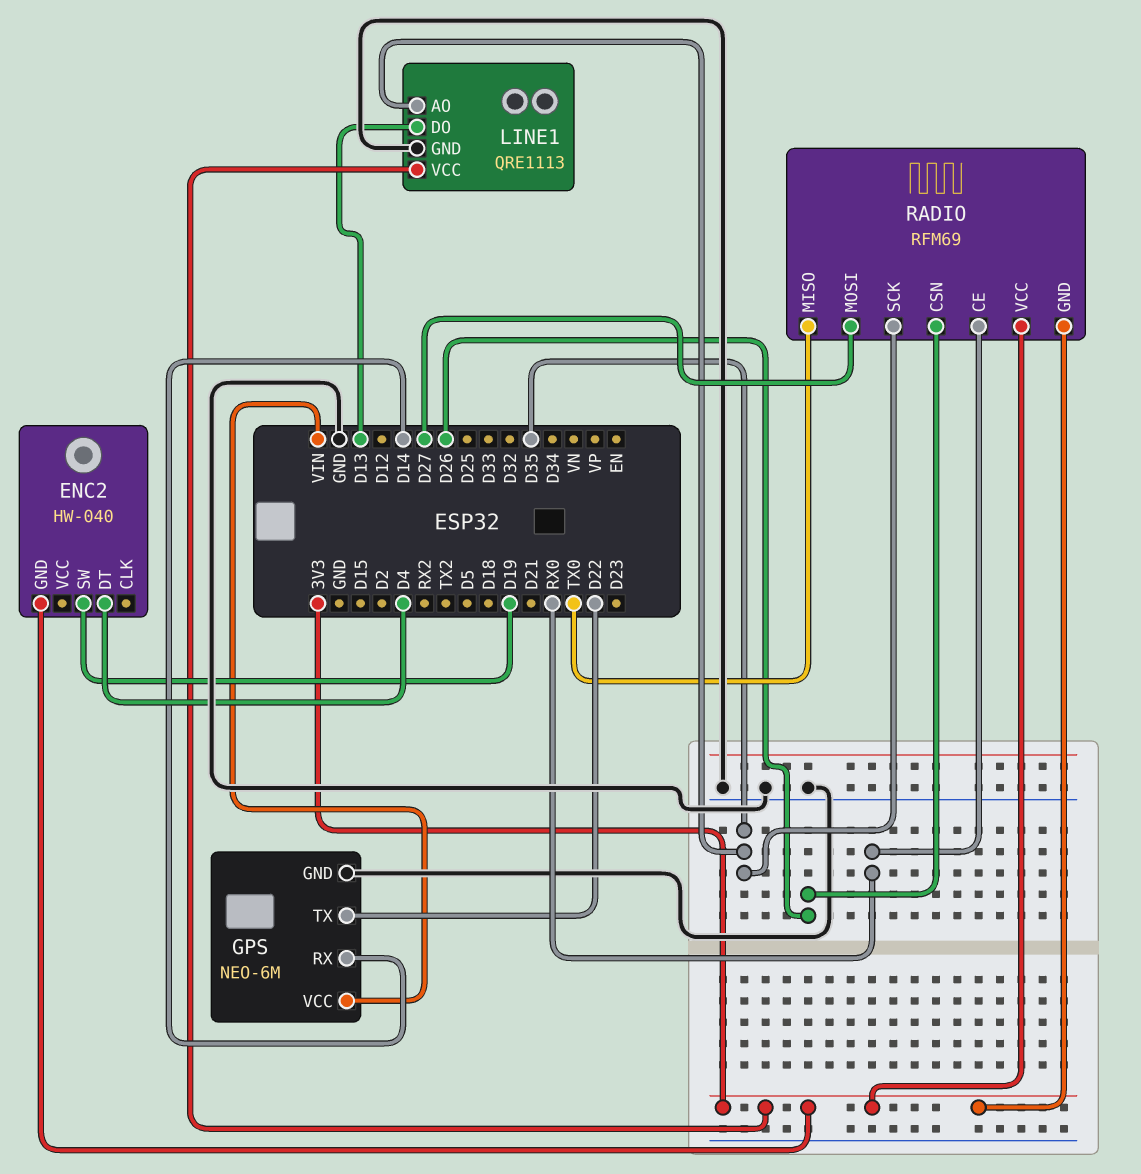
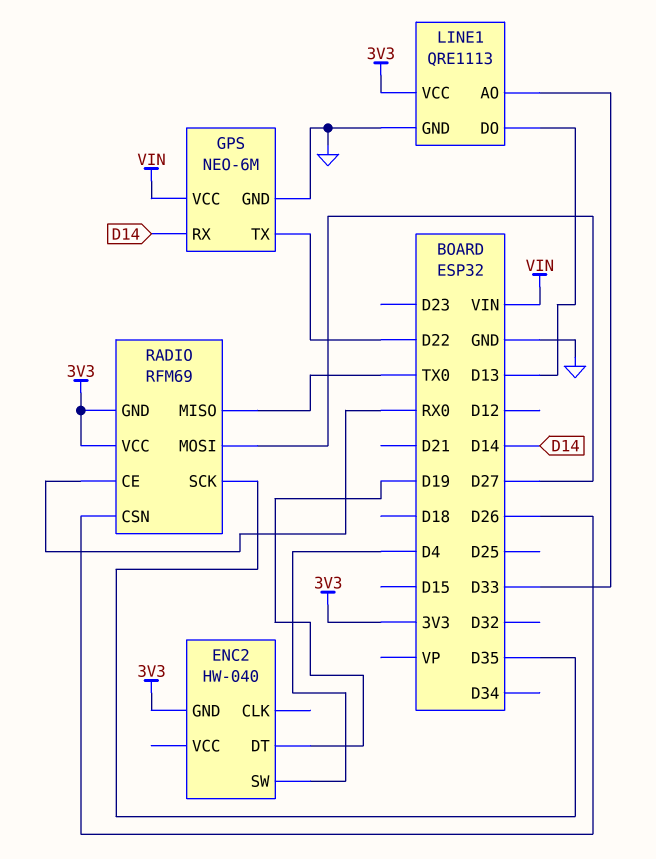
ENC2 pin DT: D4 -> D19
ENC2 pin SW: D19 -> D4
LINE1 pin AO: D35 -> D33

